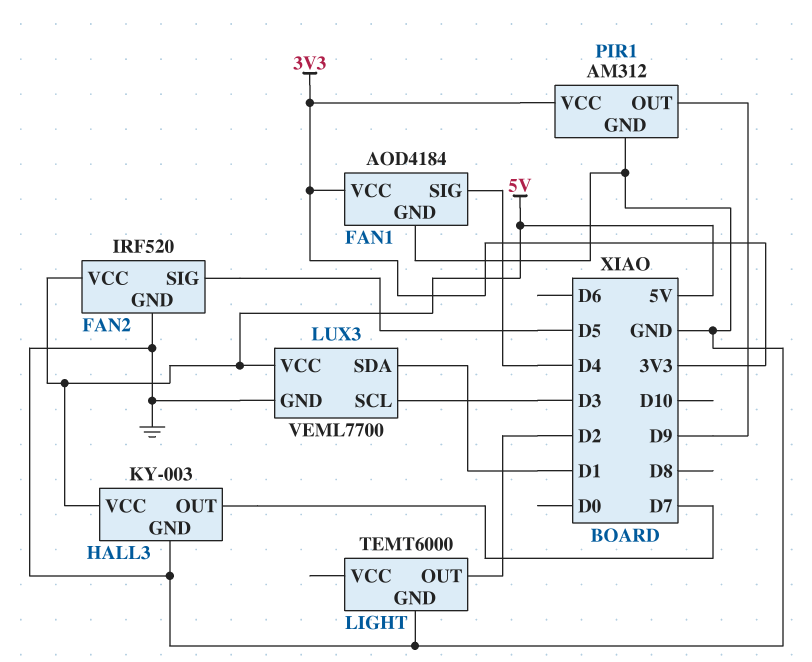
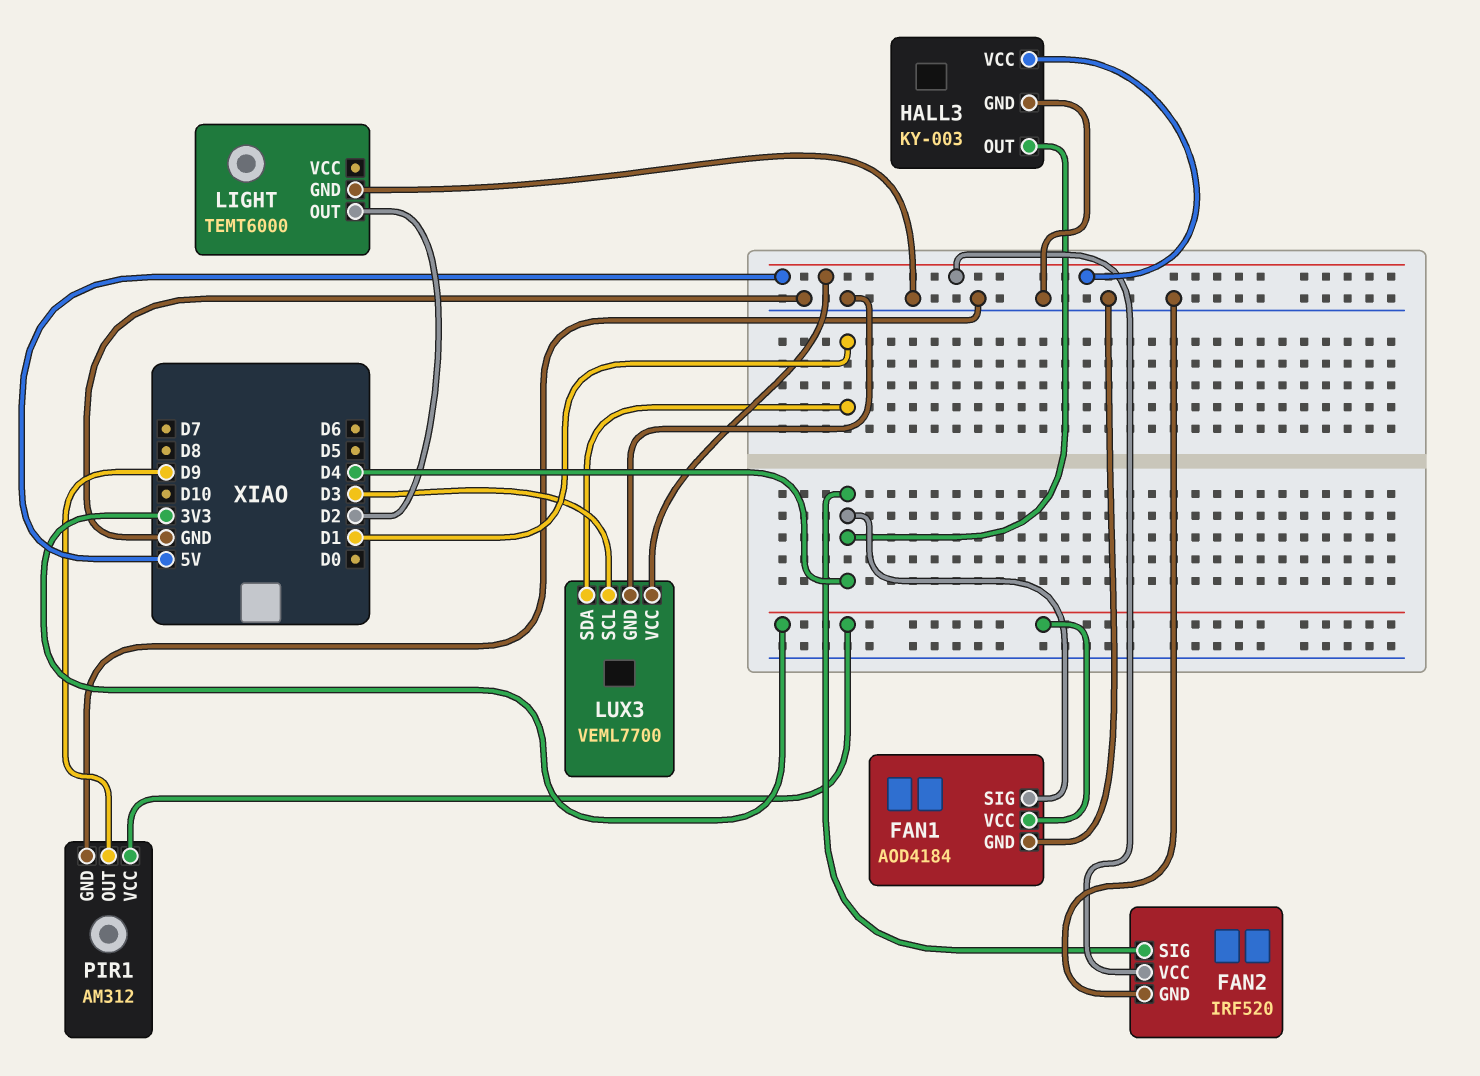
FAN2 pin SIG: D5 -> D4
HALL3 pin OUT: D7 -> D4

